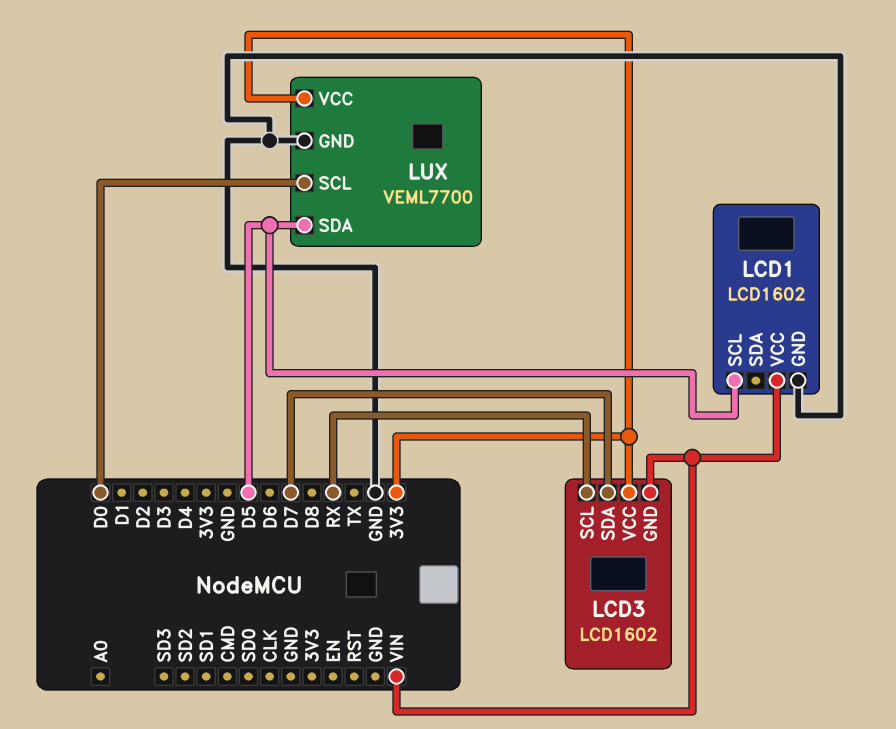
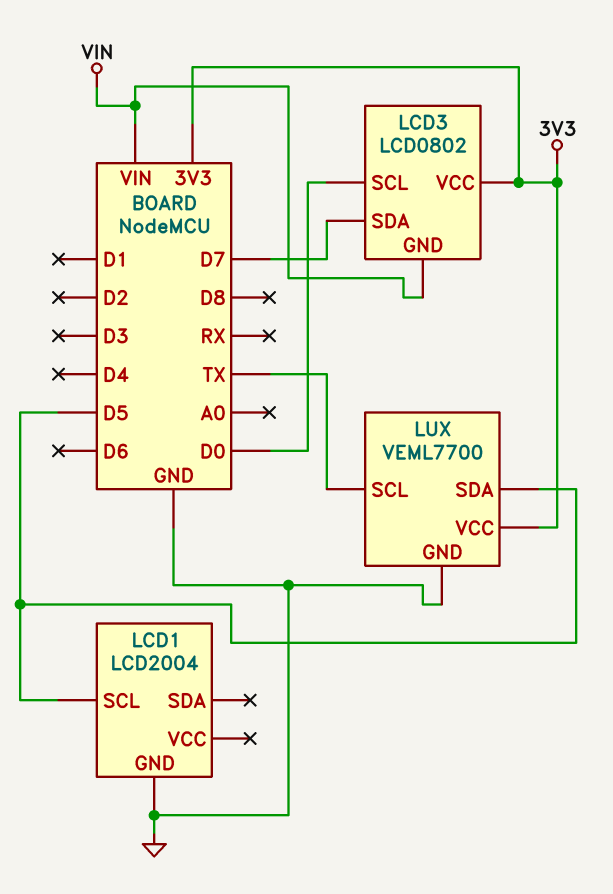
LCD1: LCD1602 -> LCD2004
LCD1 pin VCC: VIN -> none
LCD3: LCD1602 -> LCD0802
LCD3 pin SCL: RX -> D0
LUX pin SCL: D0 -> TX

